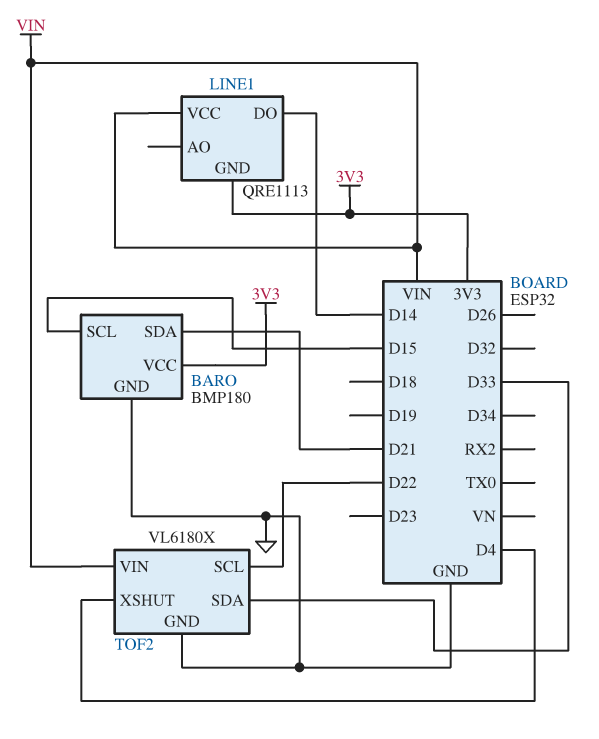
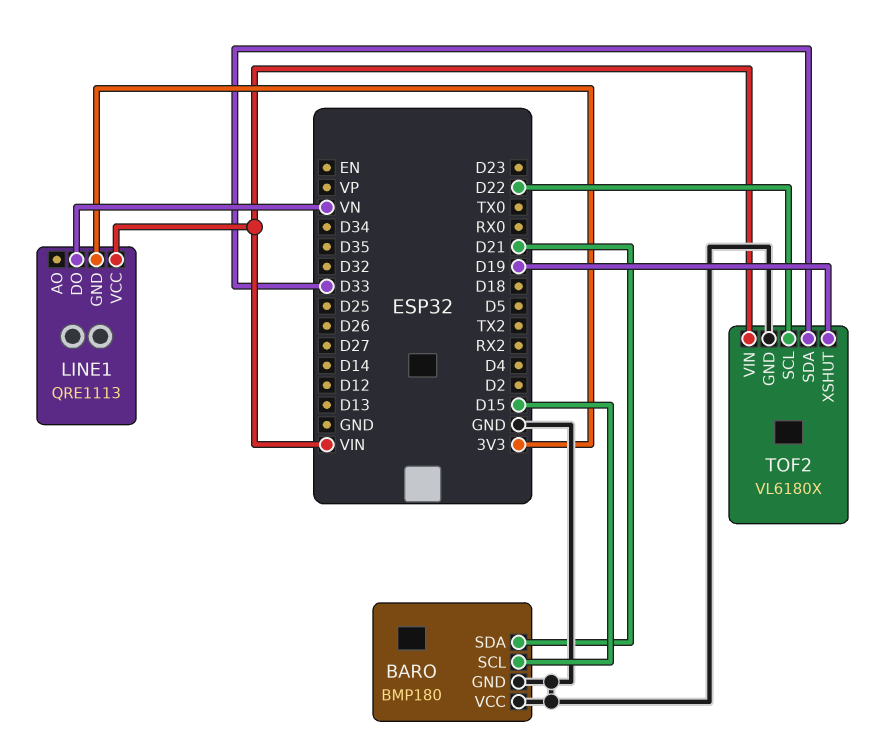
BARO pin VCC: 3V3 -> GND
LINE1 pin DO: D14 -> VN
TOF2 pin XSHUT: D4 -> D19

